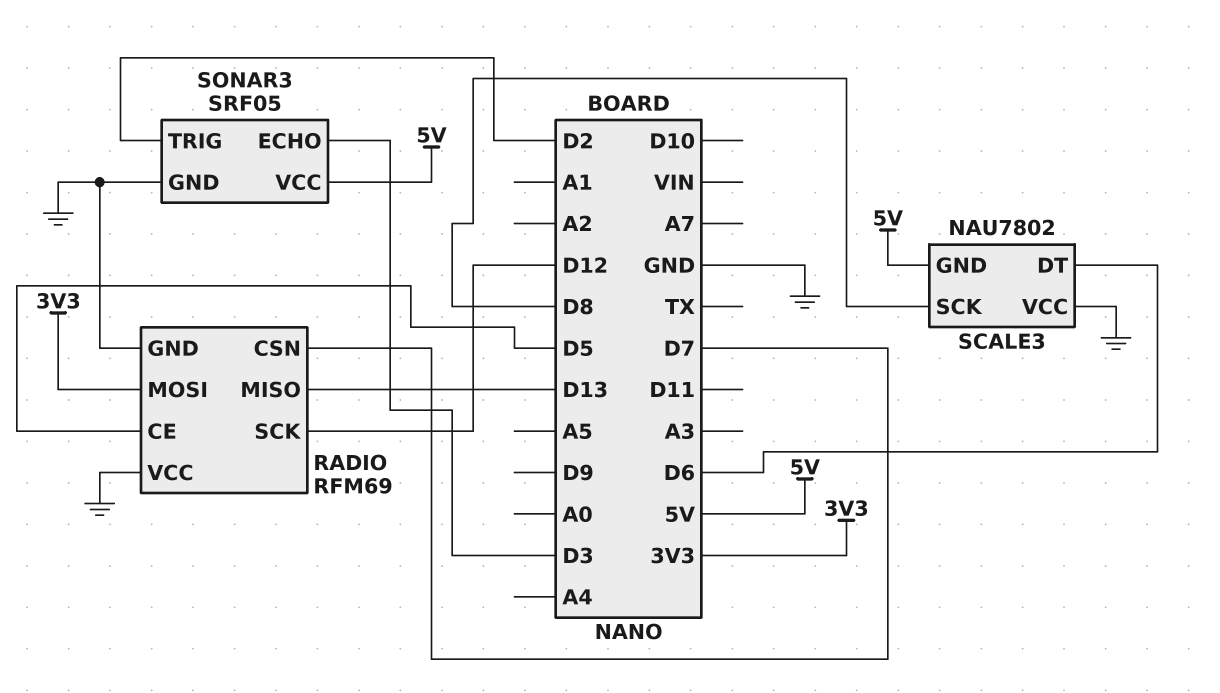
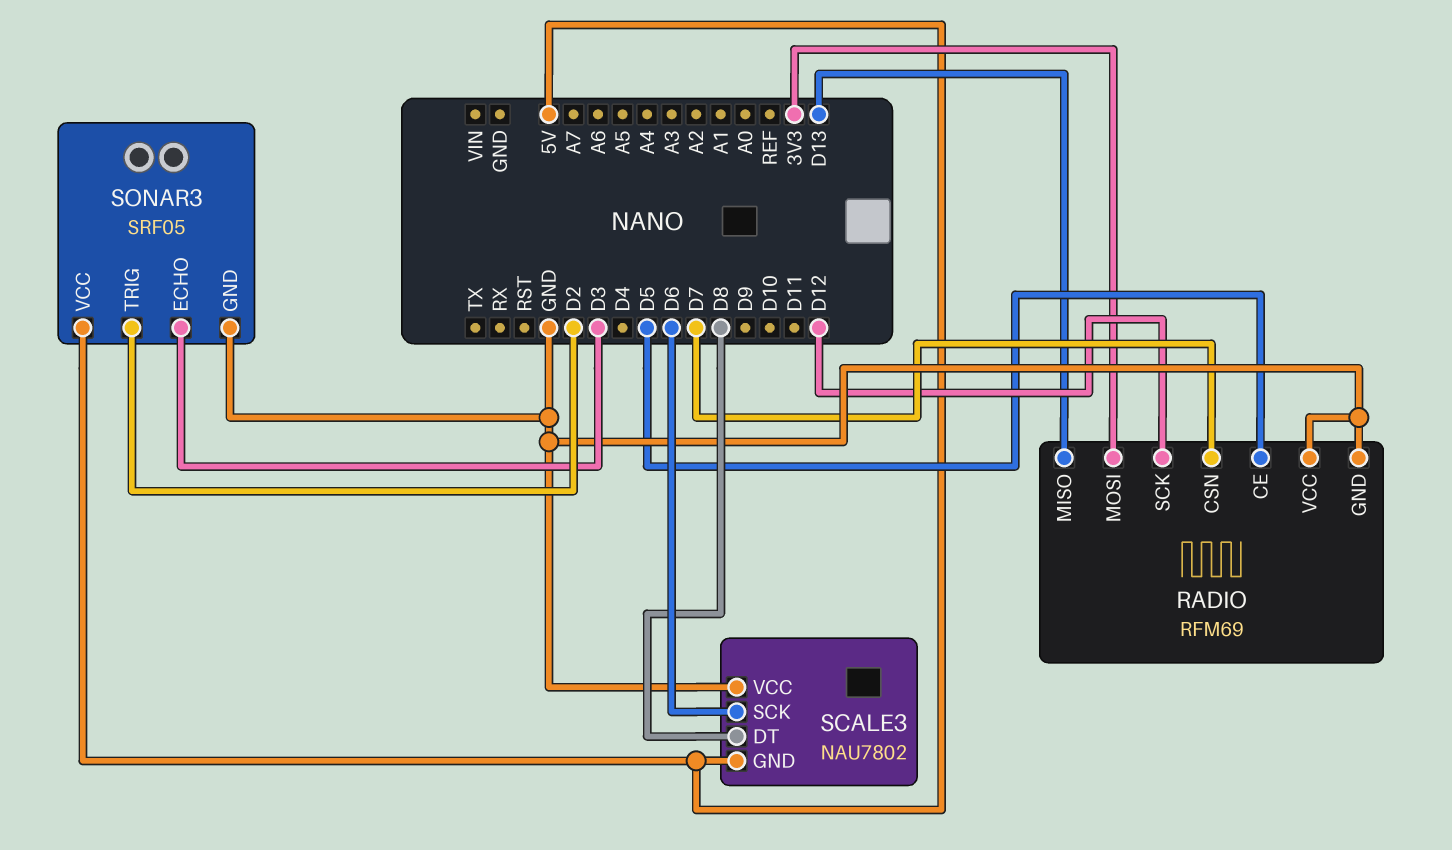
SCALE3 pin DT: D6 -> D8
SCALE3 pin SCK: D8 -> D6

